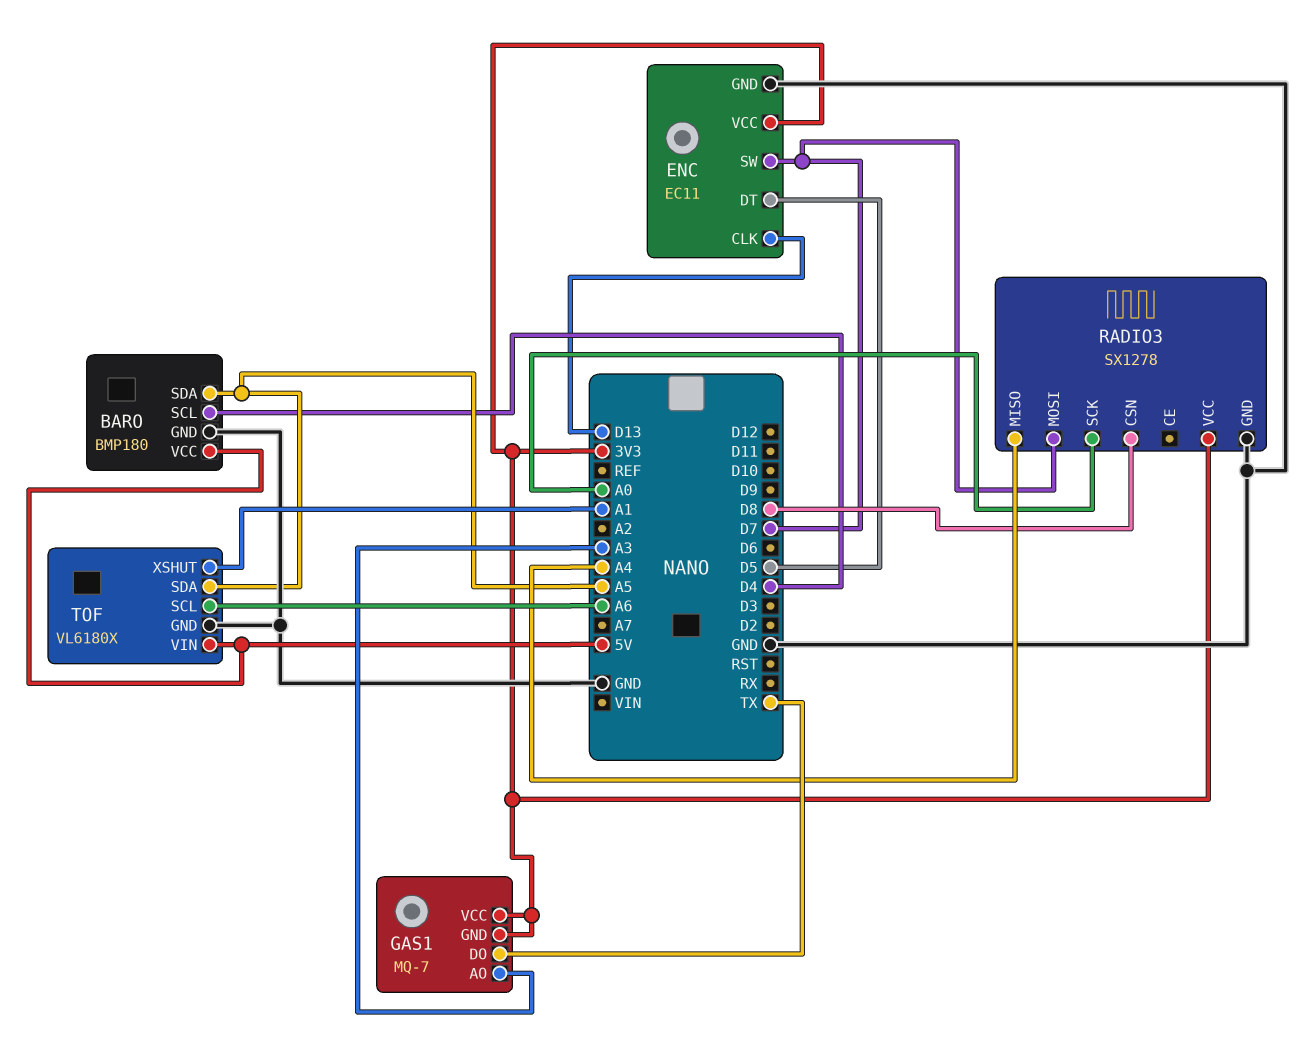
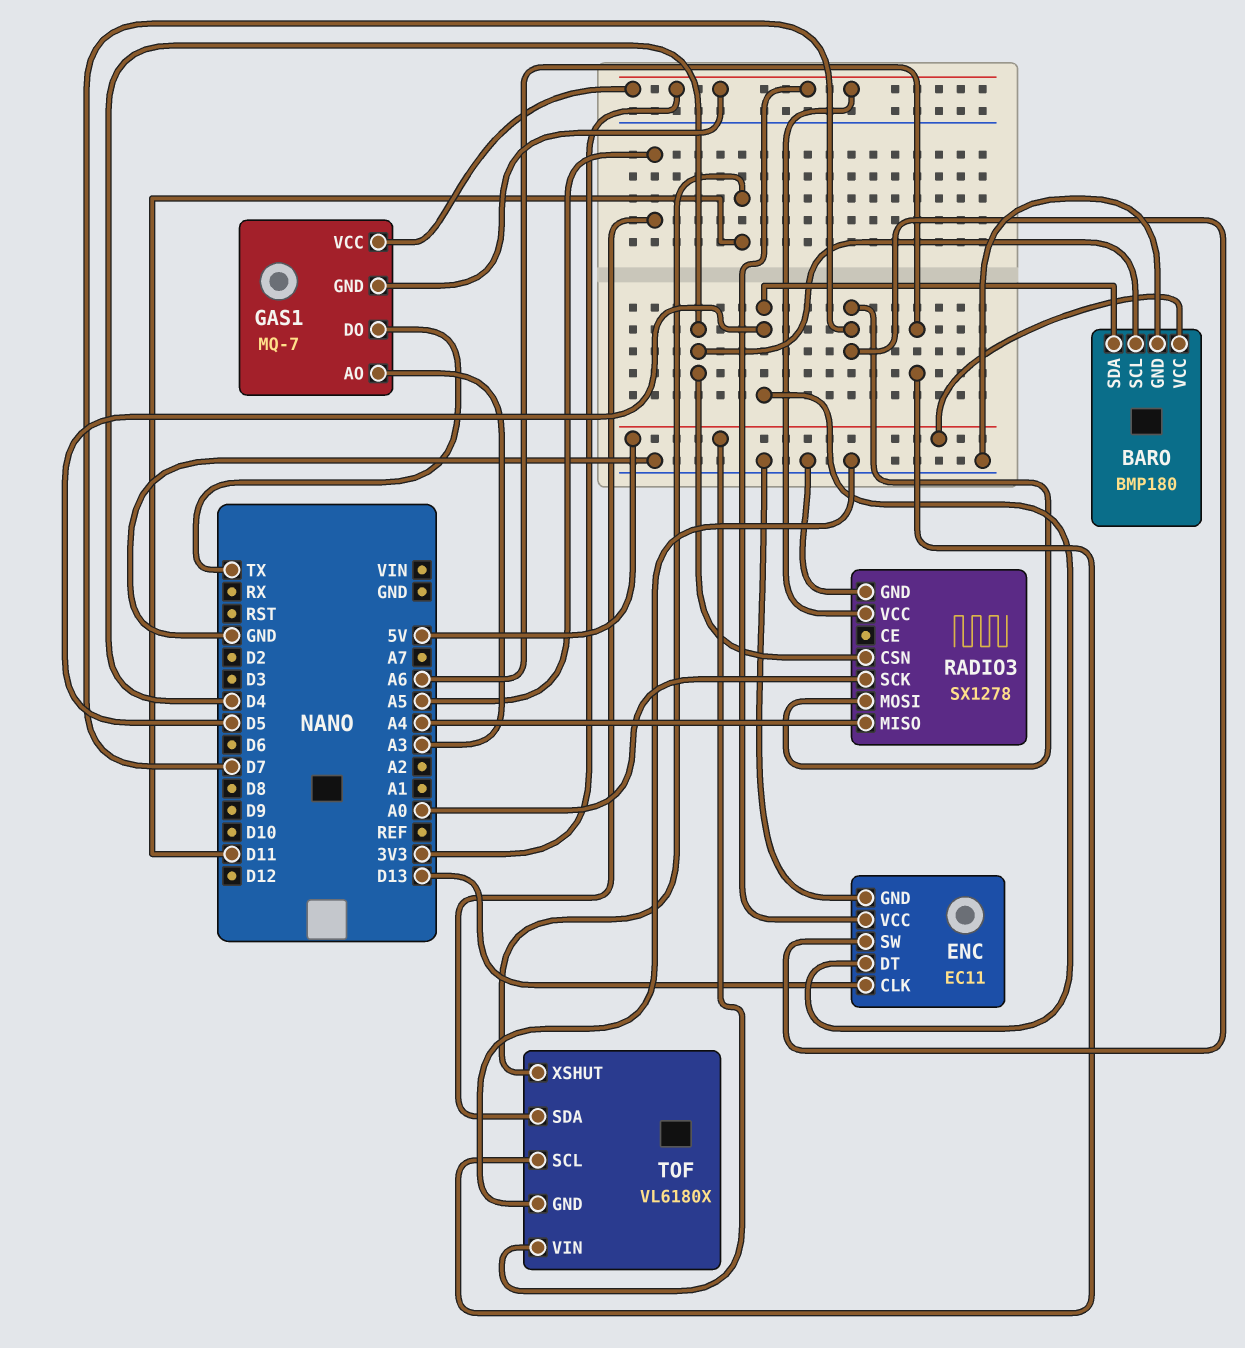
BARO pin SDA: A5 -> D5
RADIO3 pin CSN: D8 -> D4
TOF pin XSHUT: A1 -> D11

